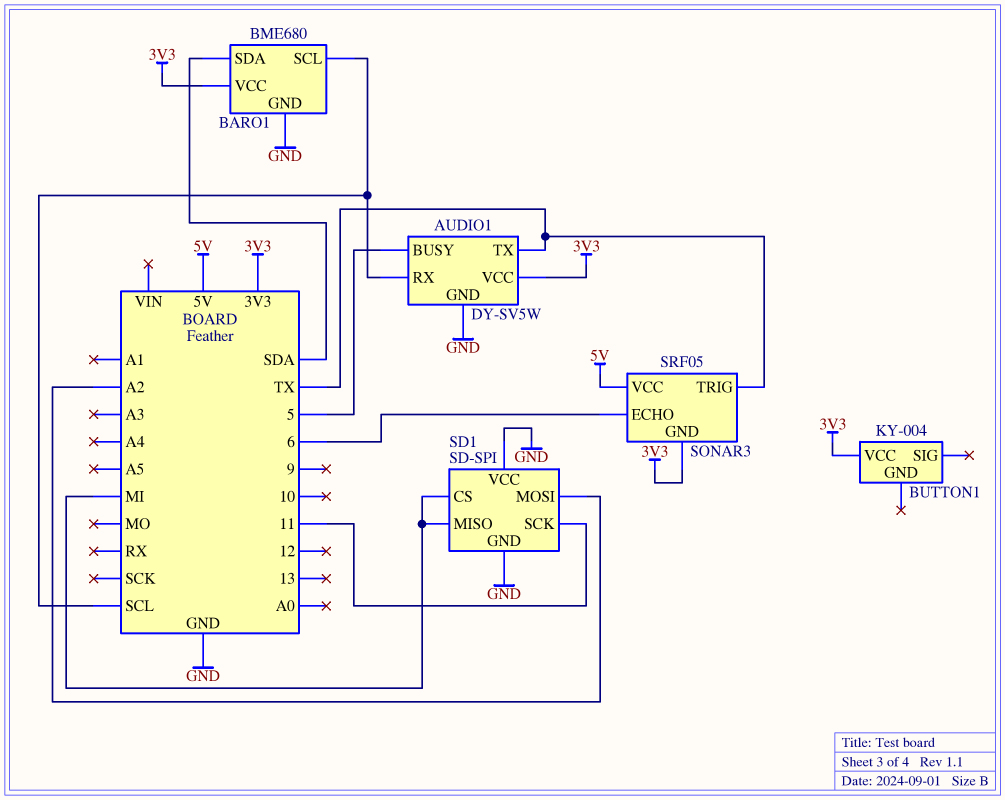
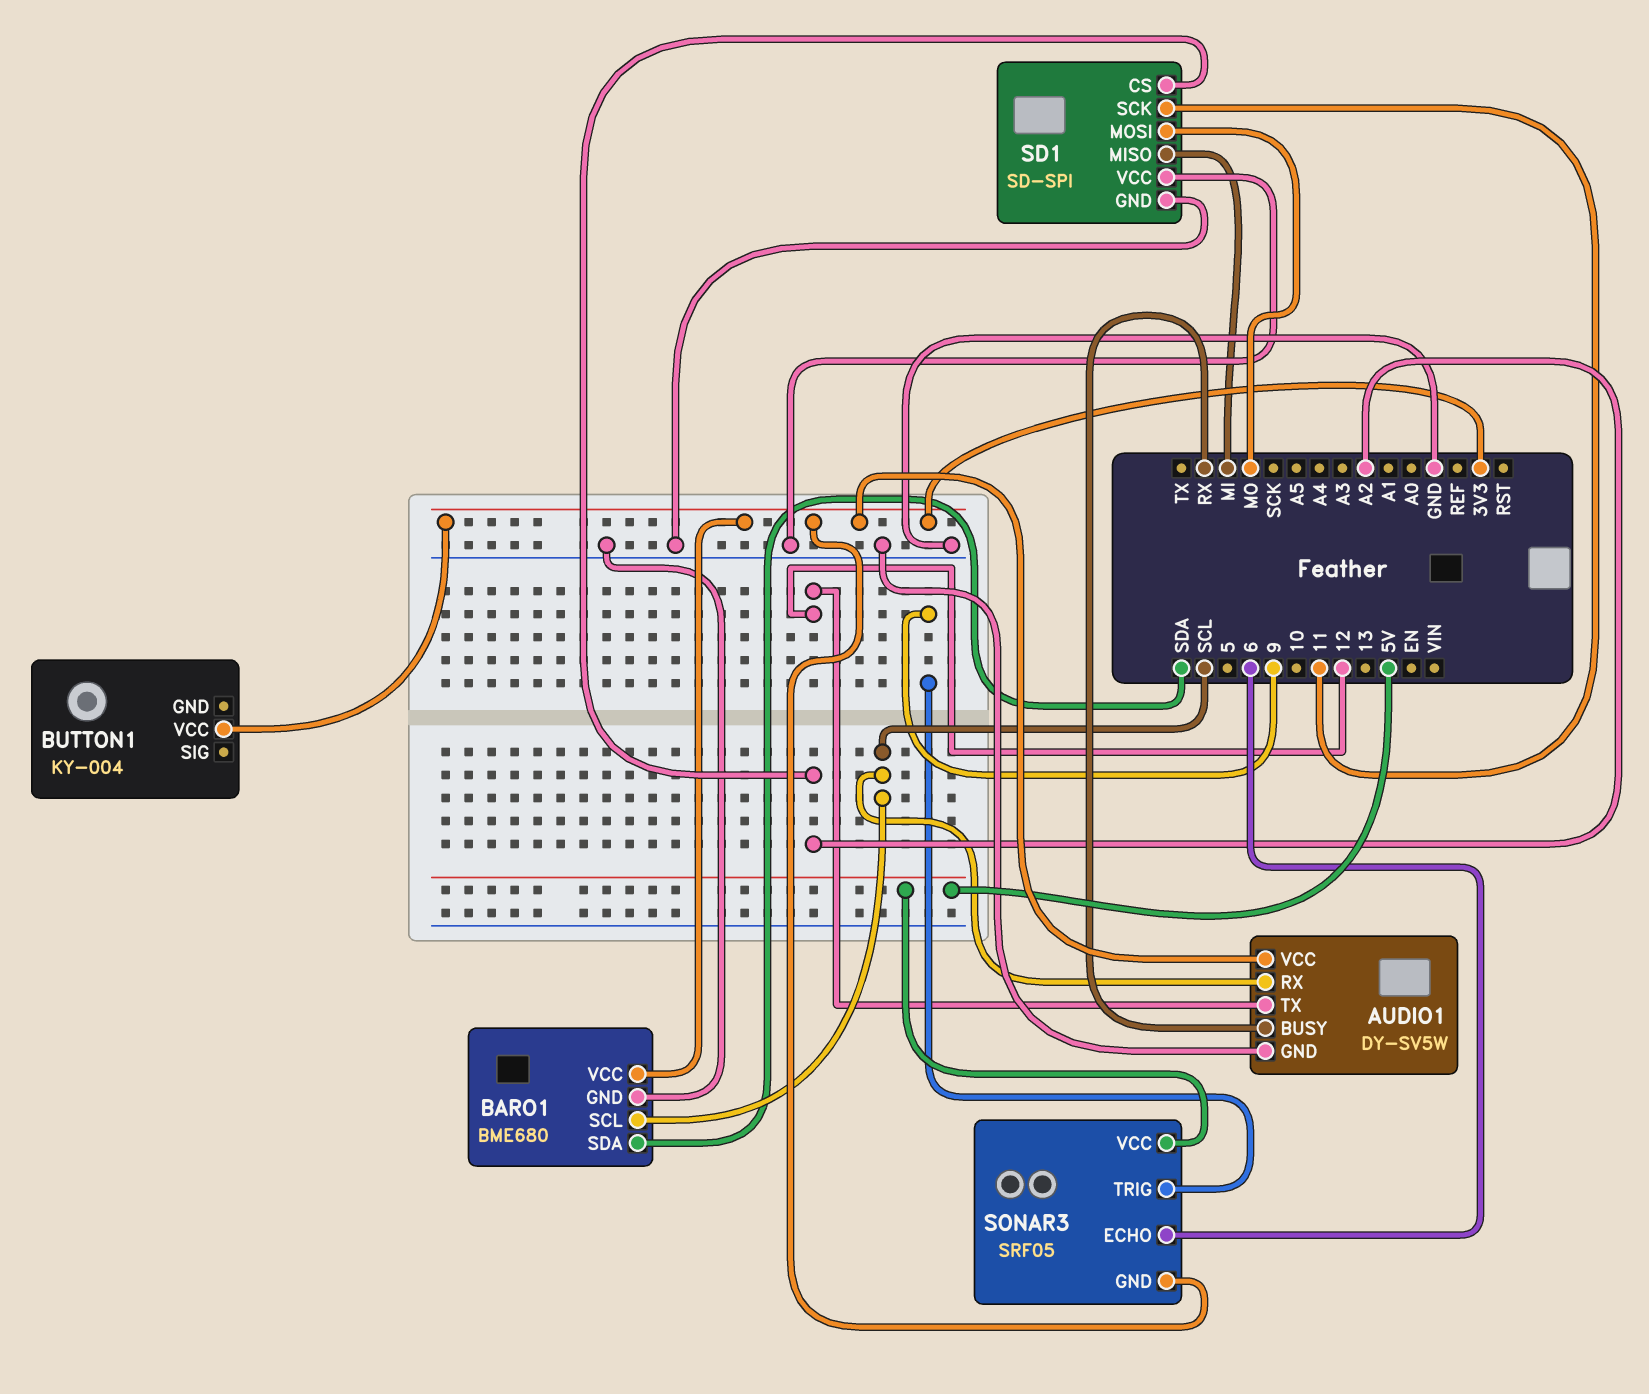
AUDIO1 pin BUSY: 5 -> RX
AUDIO1 pin TX: TX -> 12
SD1 pin CS: MI -> A2
SD1 pin MOSI: A2 -> MO
SONAR3 pin TRIG: TX -> 9

